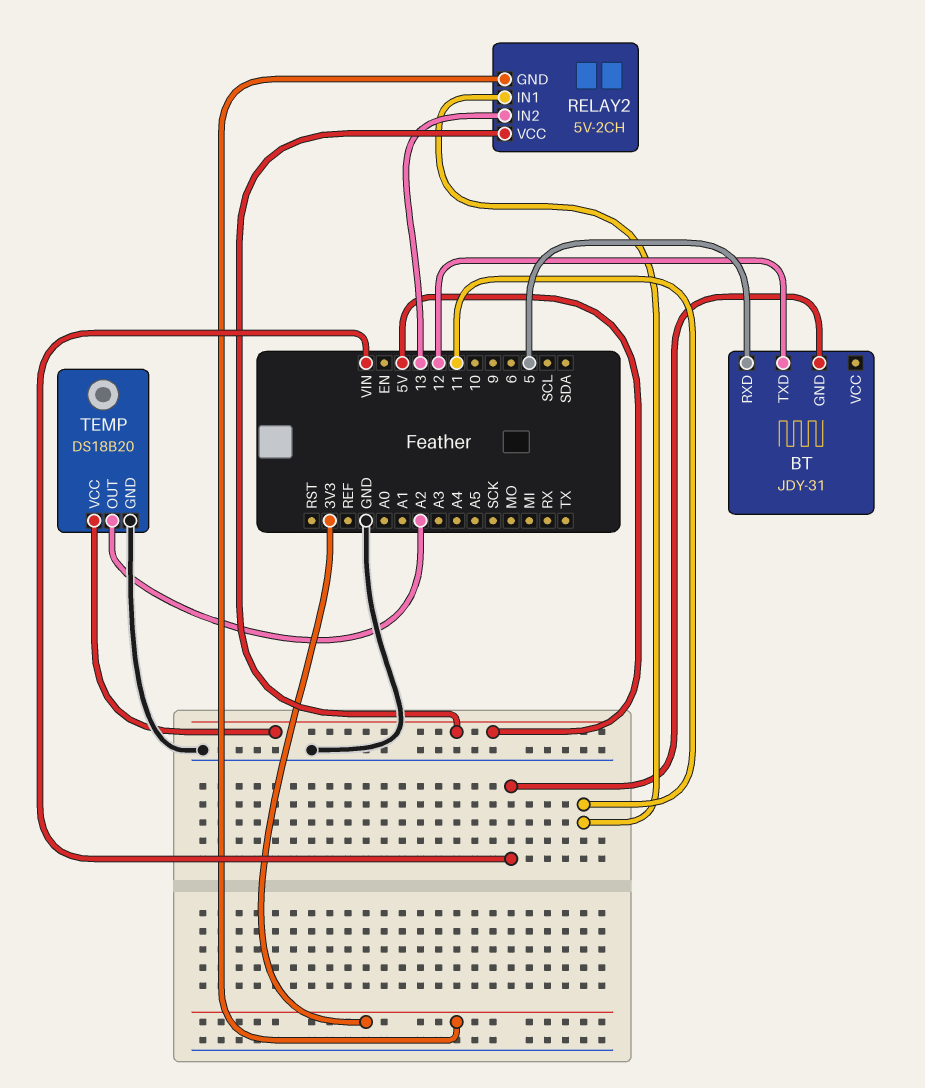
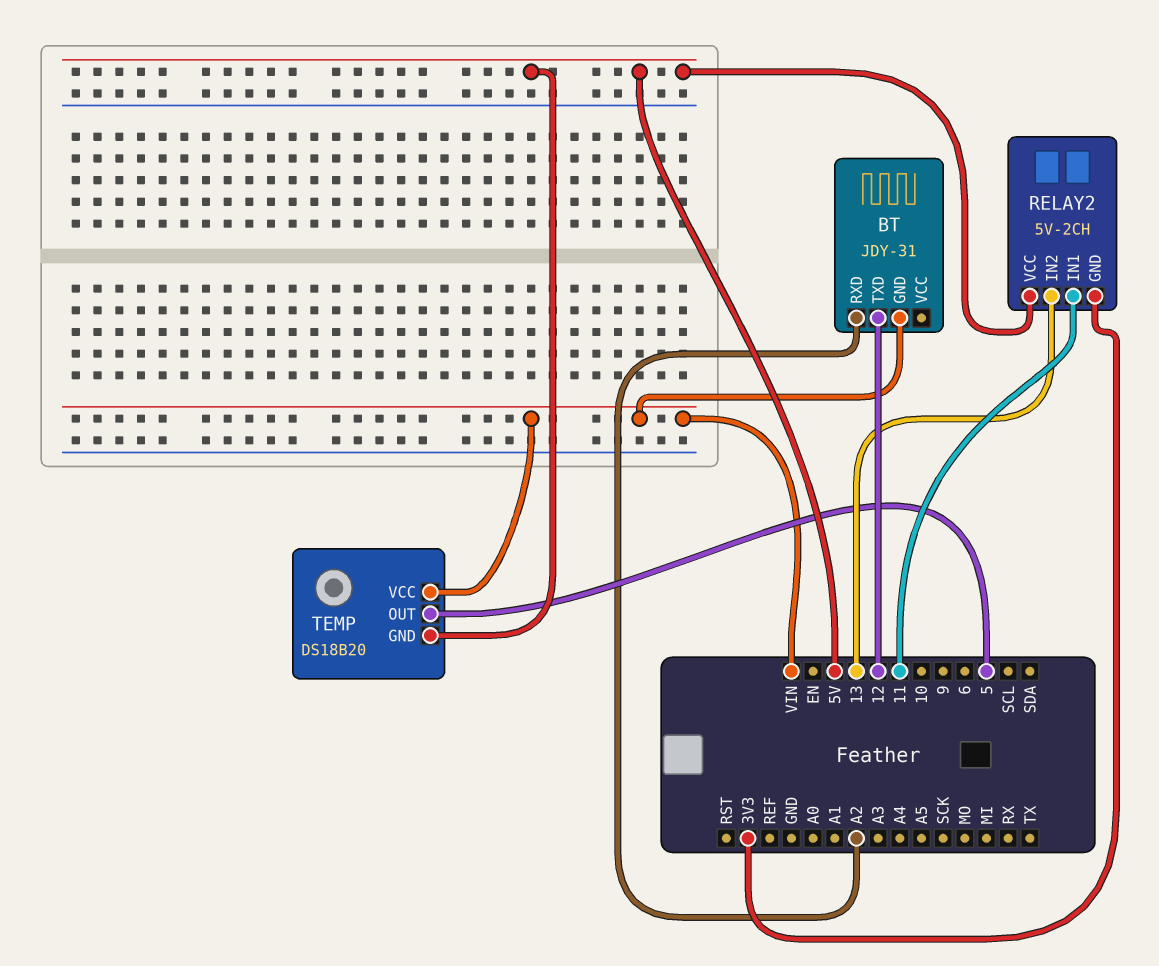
BT pin RXD: 5 -> A2
TEMP pin GND: GND -> 5V
TEMP pin OUT: A2 -> 5
TEMP pin VCC: 5V -> VIN

